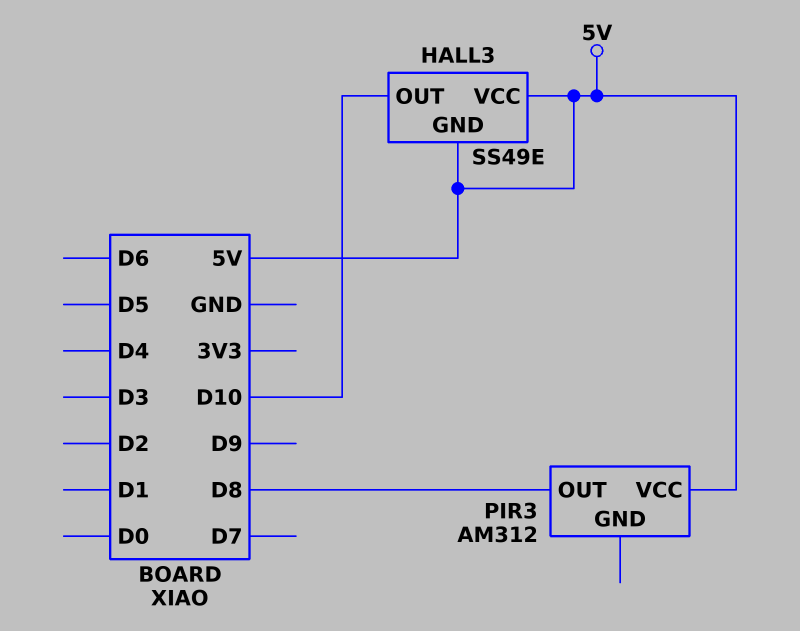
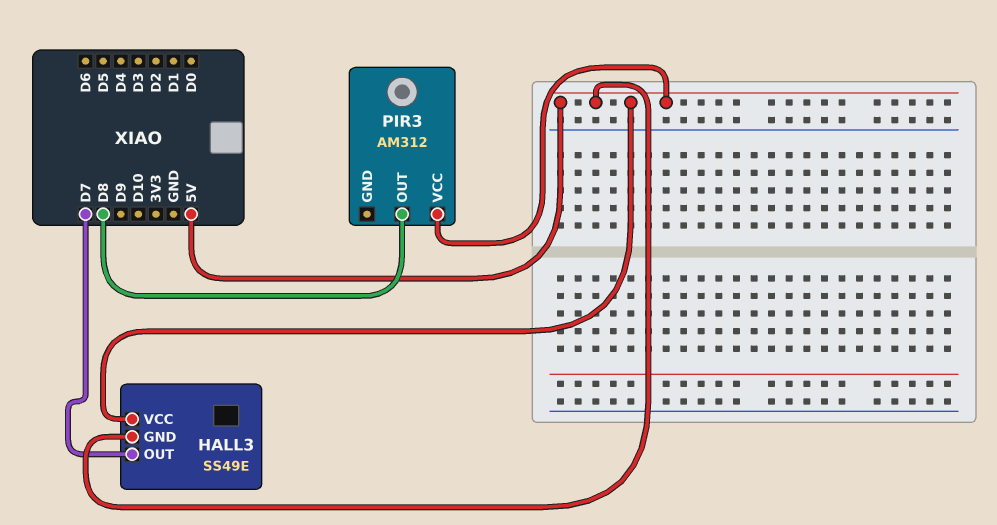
HALL3 pin OUT: D10 -> D7

